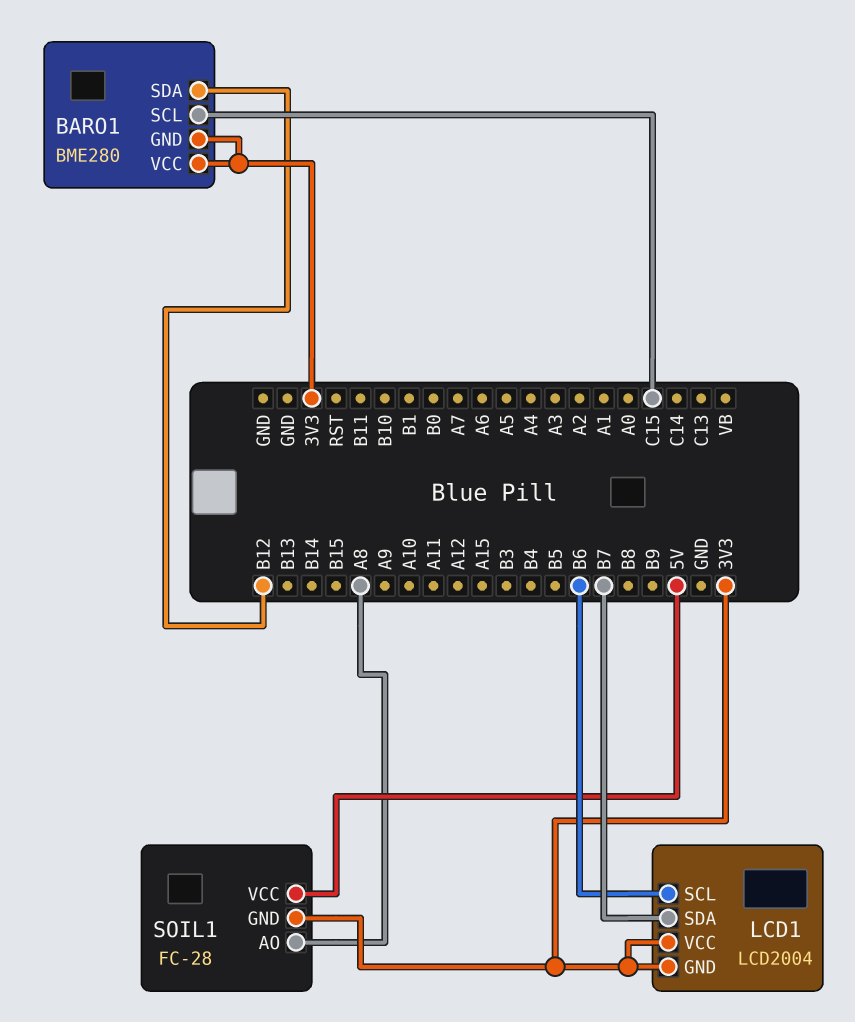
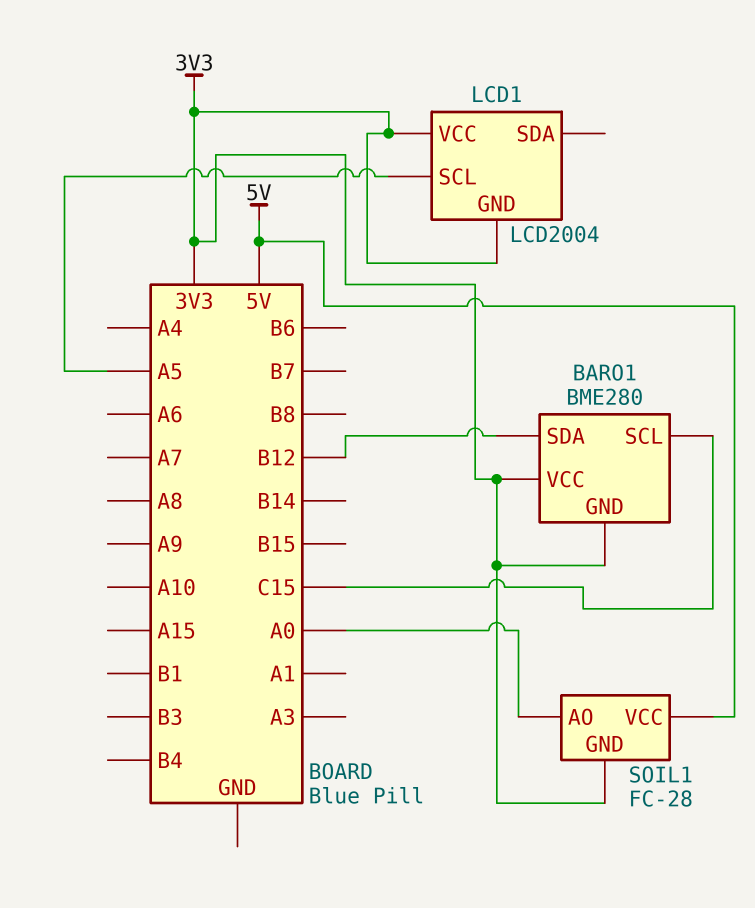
LCD1 pin SCL: B6 -> A5
LCD1 pin SDA: B7 -> none
SOIL1 pin AO: A8 -> A0

